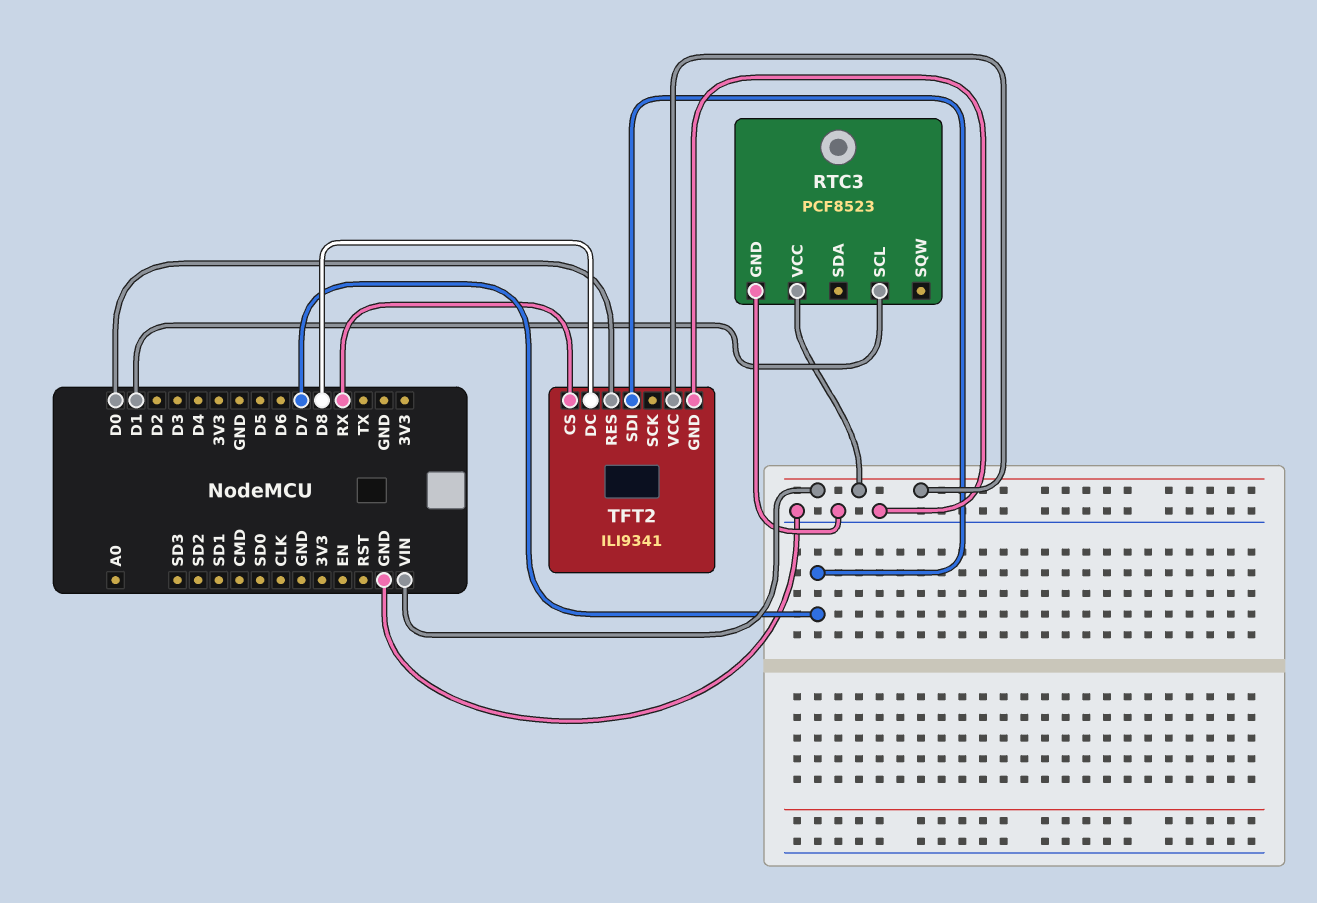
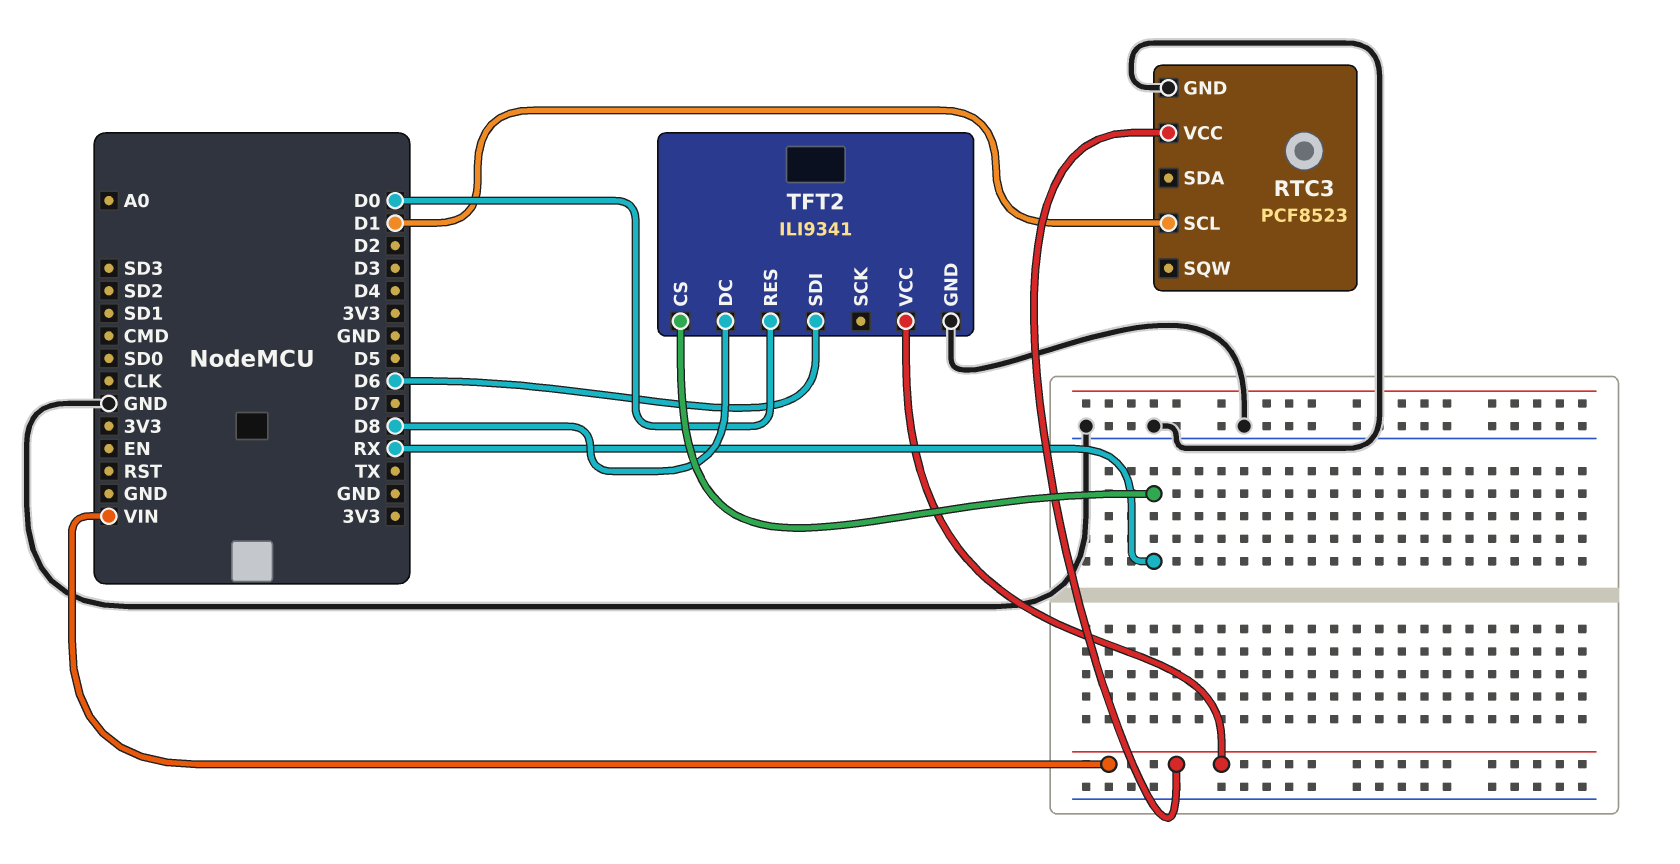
TFT2 pin SDI: D7 -> D6

